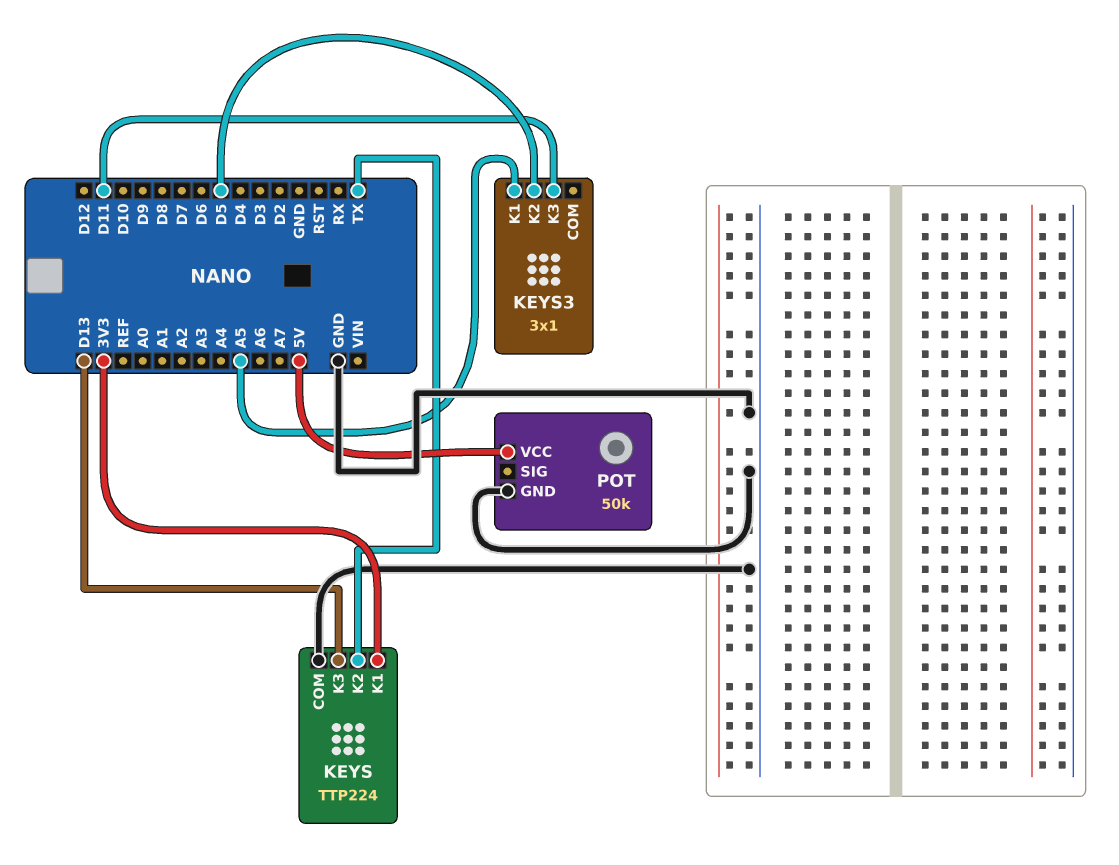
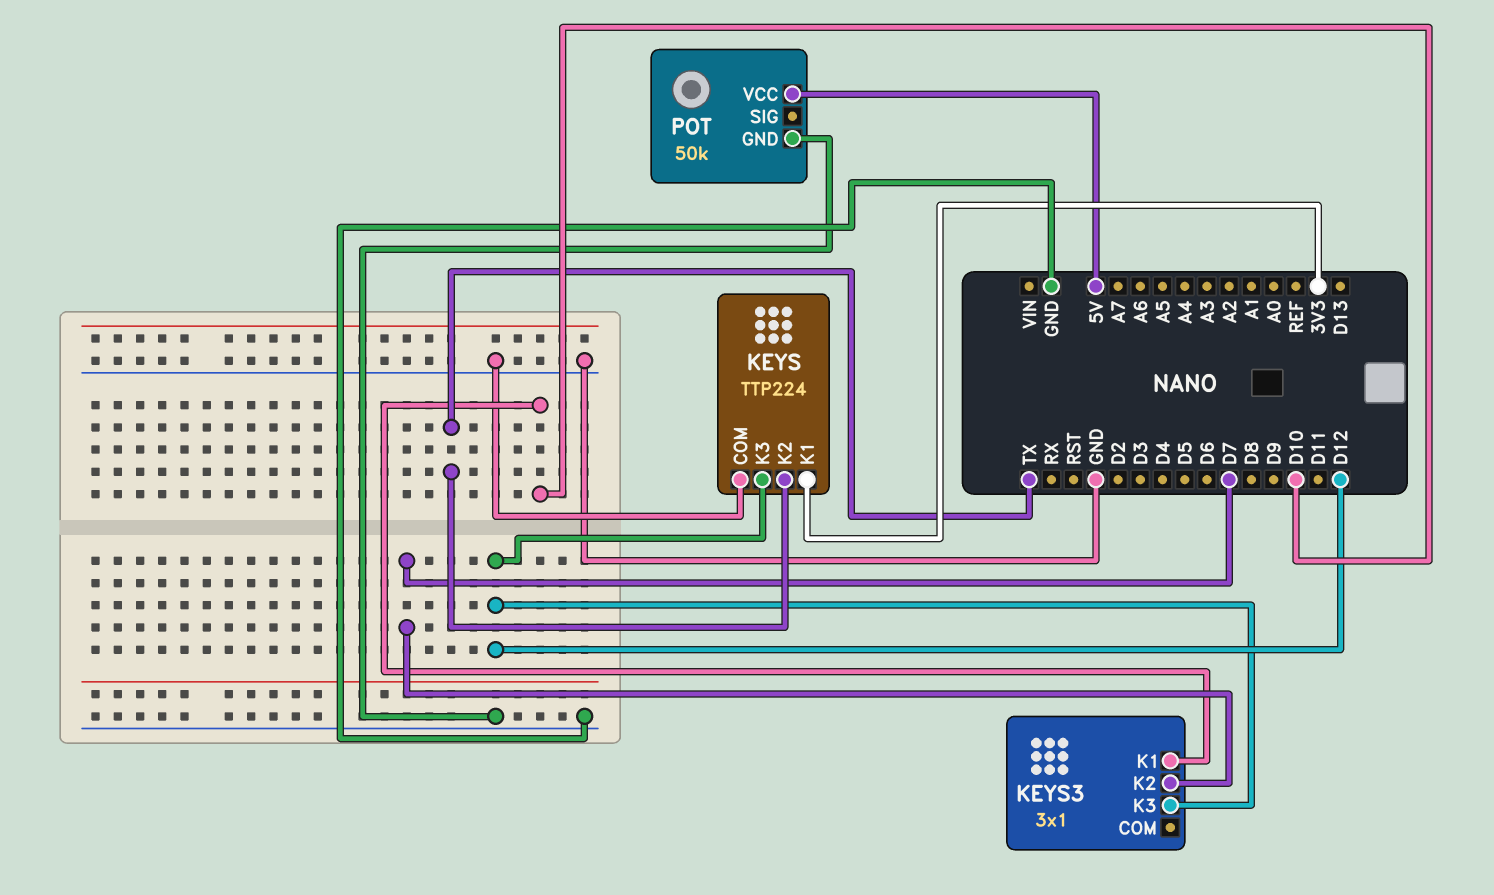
KEYS pin K3: D13 -> D12
KEYS3 pin K1: A5 -> D10
KEYS3 pin K2: D5 -> D7
KEYS3 pin K3: D11 -> D12

